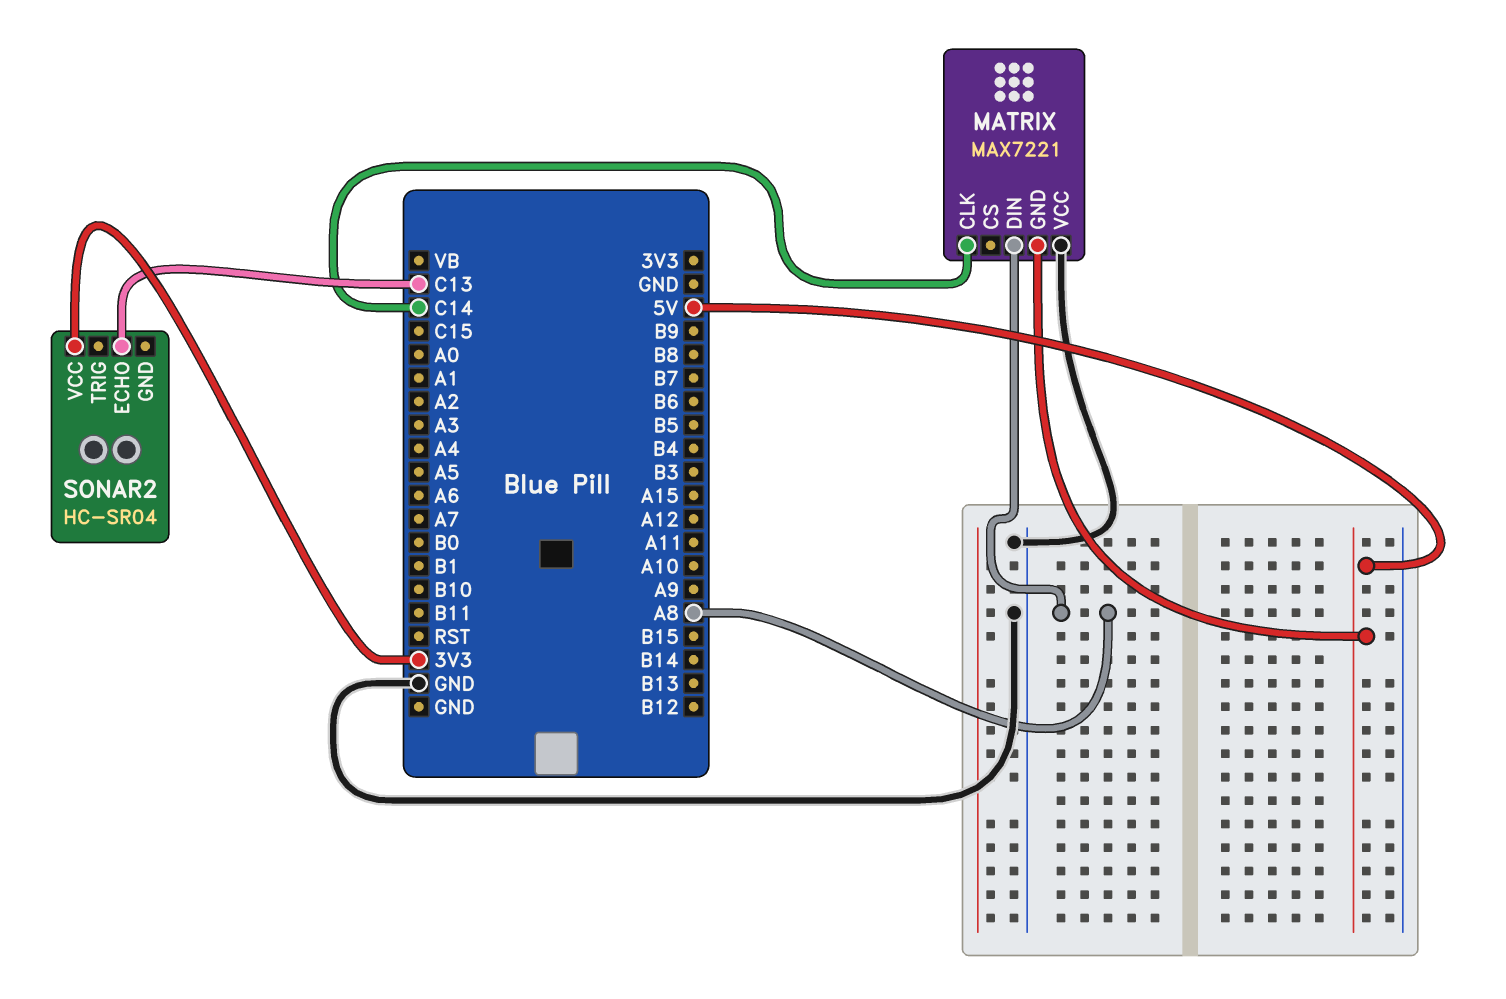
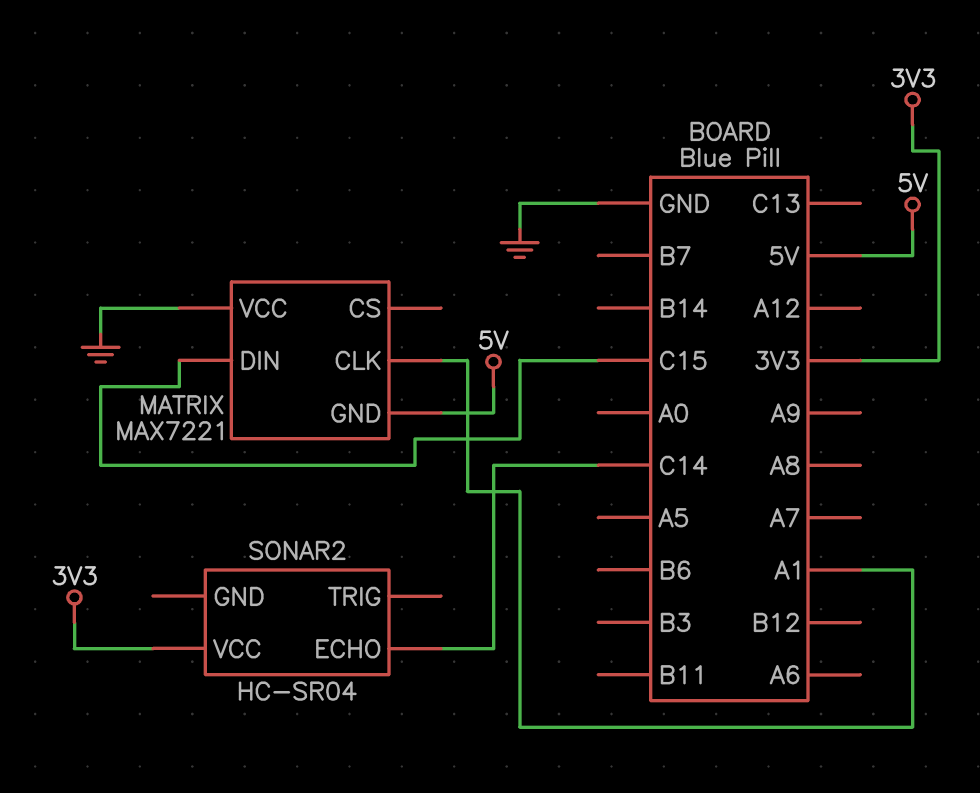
MATRIX pin CLK: C14 -> A1
MATRIX pin DIN: A8 -> C15
SONAR2 pin ECHO: C13 -> C14

